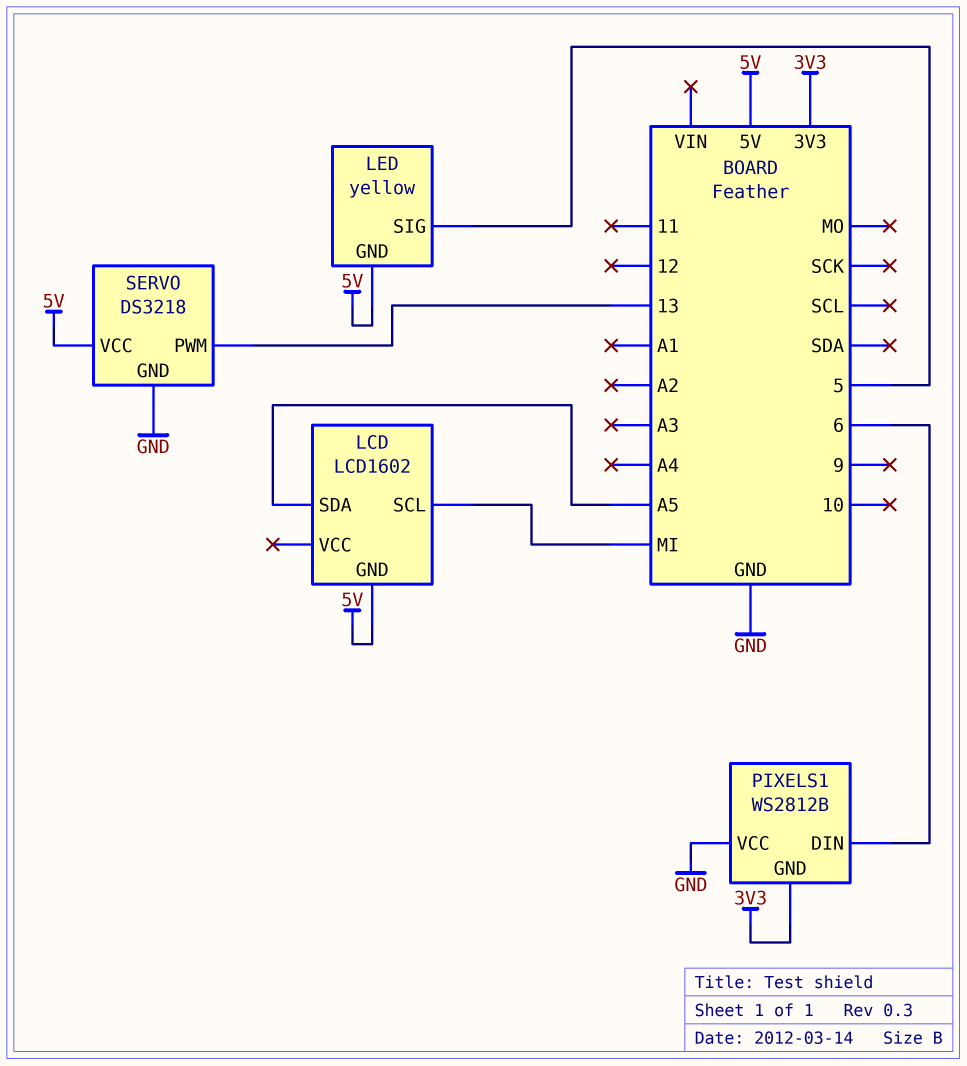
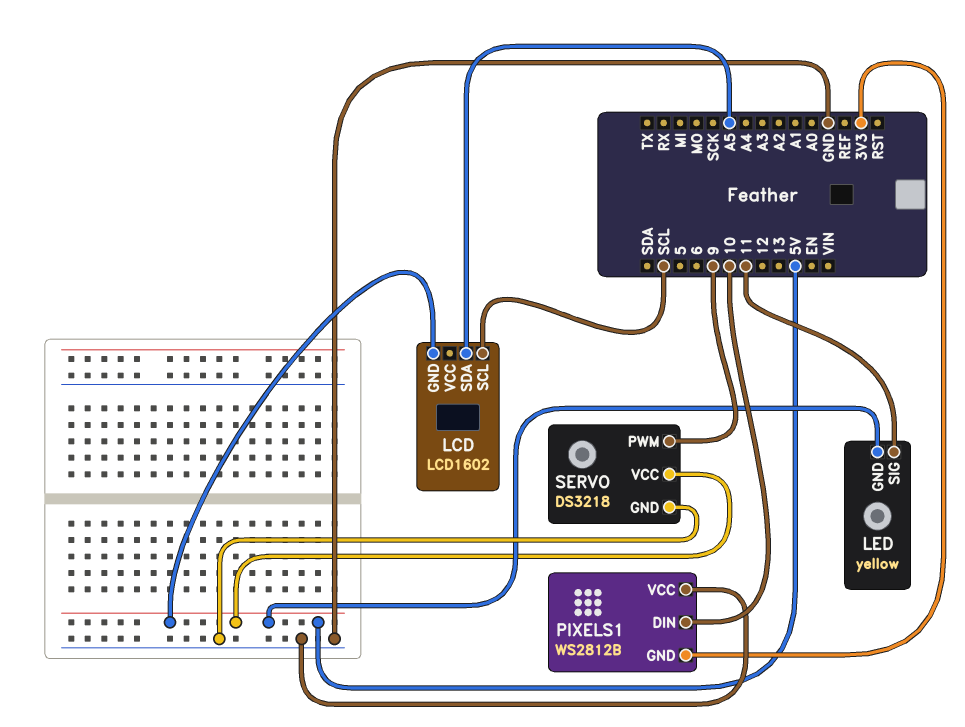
LCD pin SCL: MI -> SCL
LED pin SIG: 5 -> 11
PIXELS1 pin DIN: 6 -> 10
SERVO pin PWM: 13 -> 9

